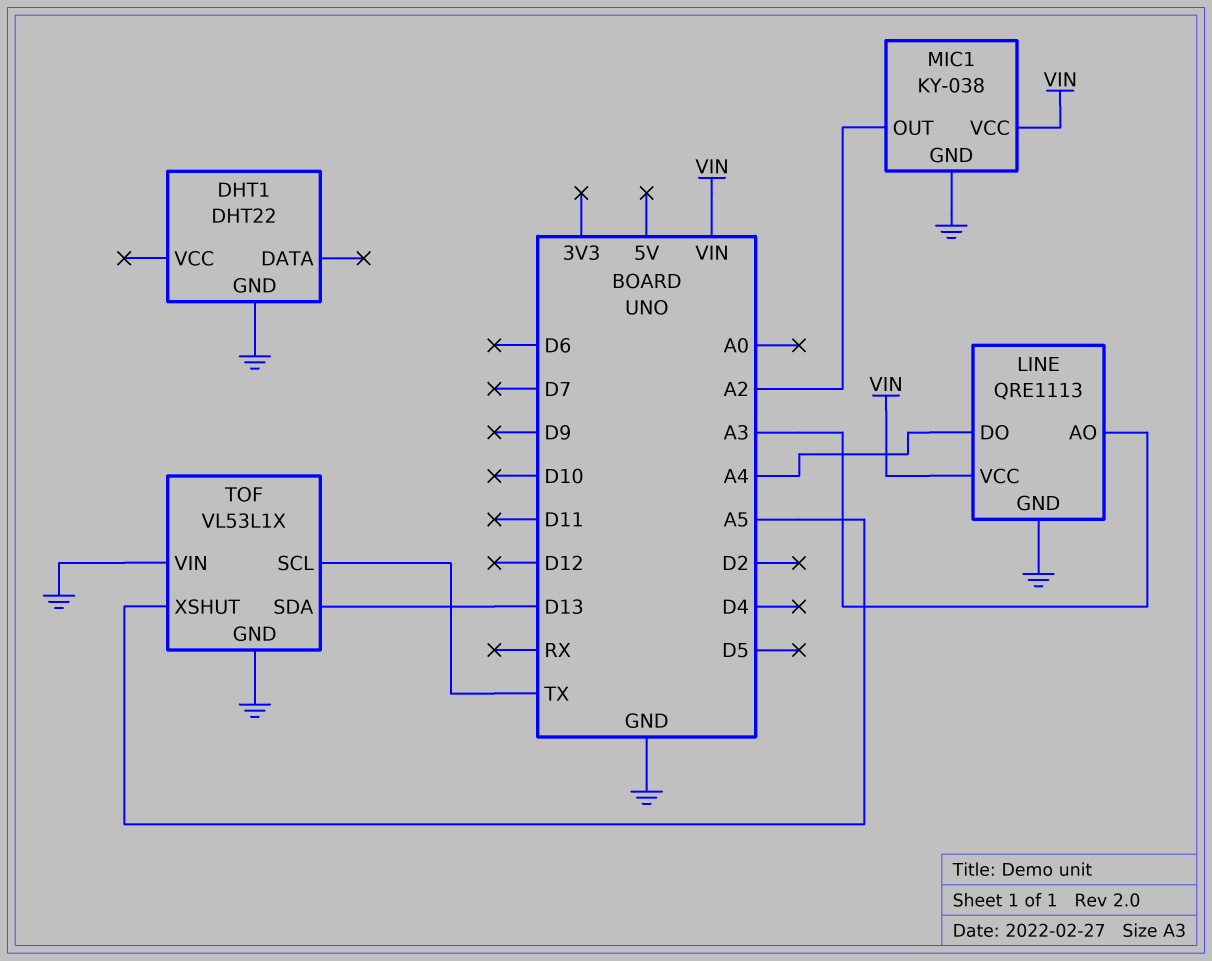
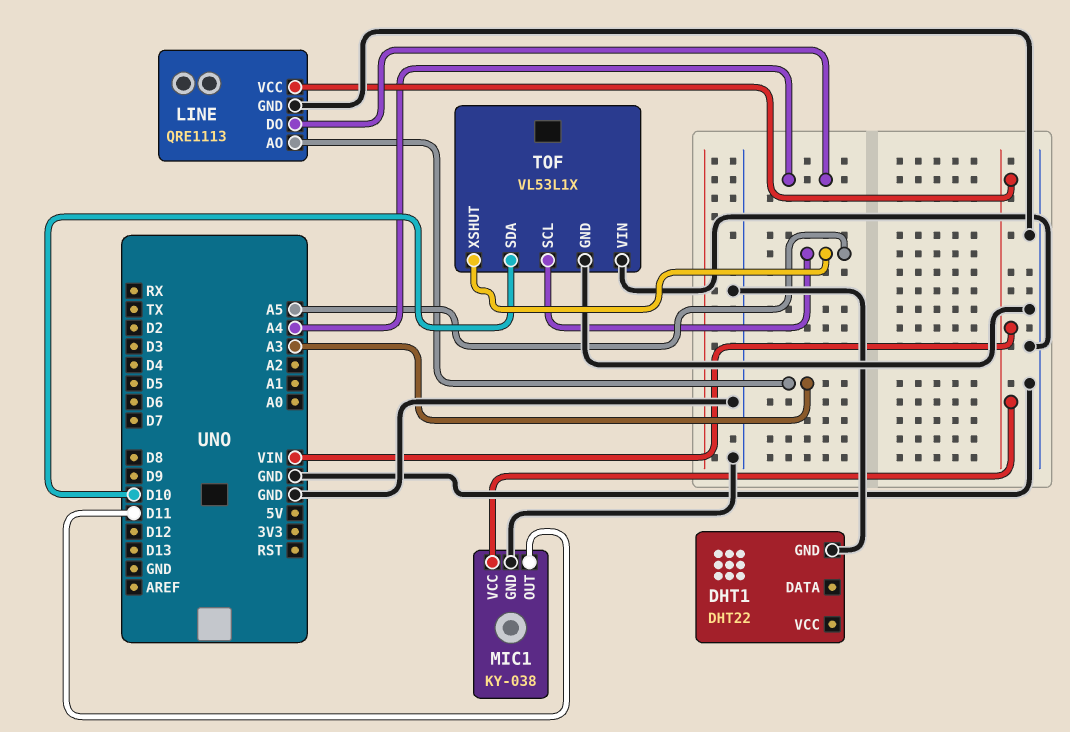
MIC1 pin OUT: A2 -> D11
TOF pin SCL: TX -> A5
TOF pin SDA: D13 -> D10

